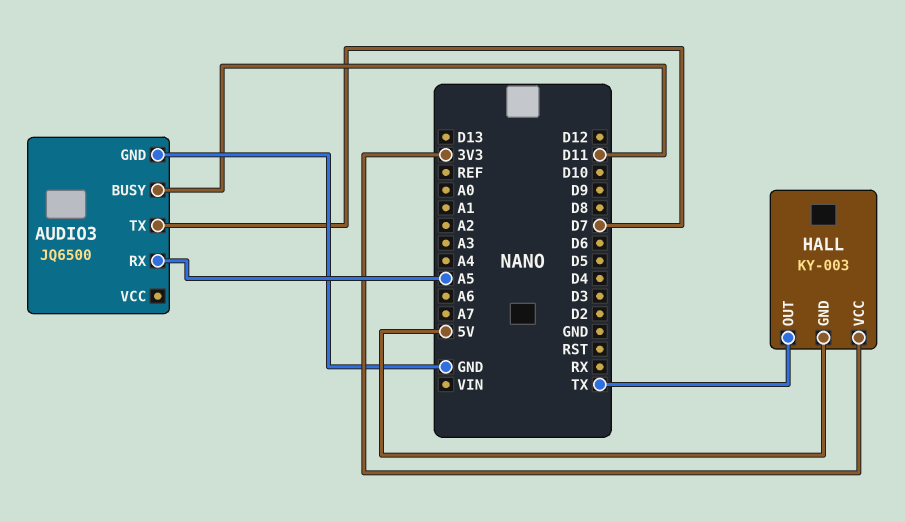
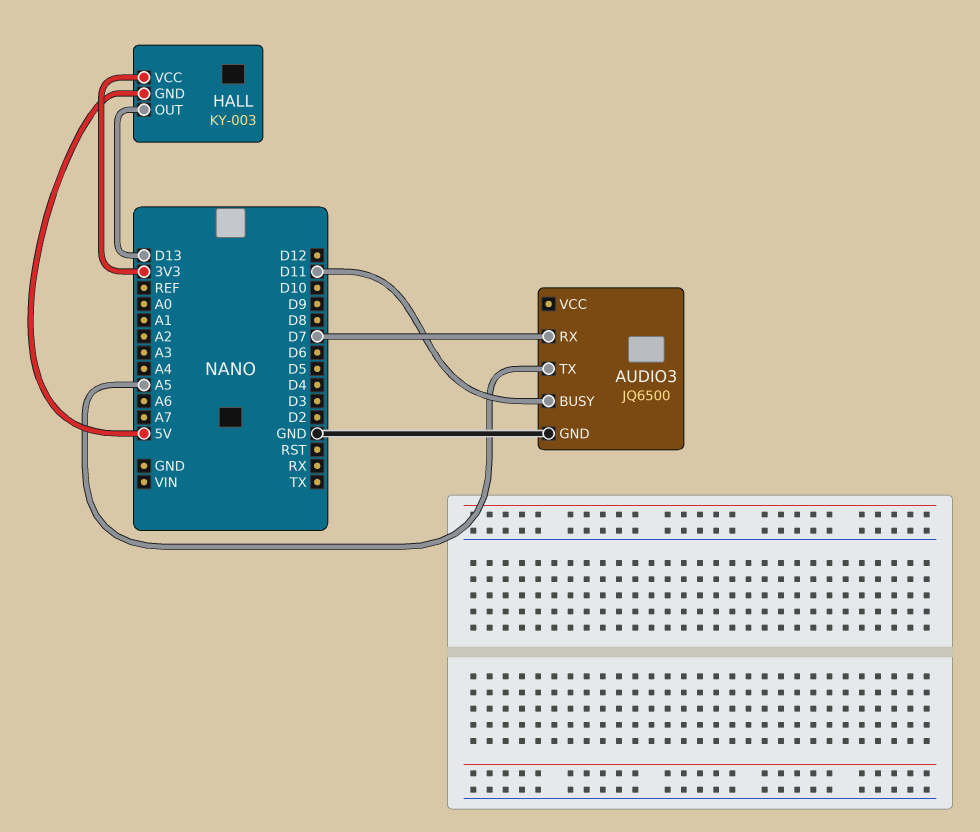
AUDIO3 pin RX: A5 -> D7
AUDIO3 pin TX: D7 -> A5
HALL pin OUT: TX -> D13

